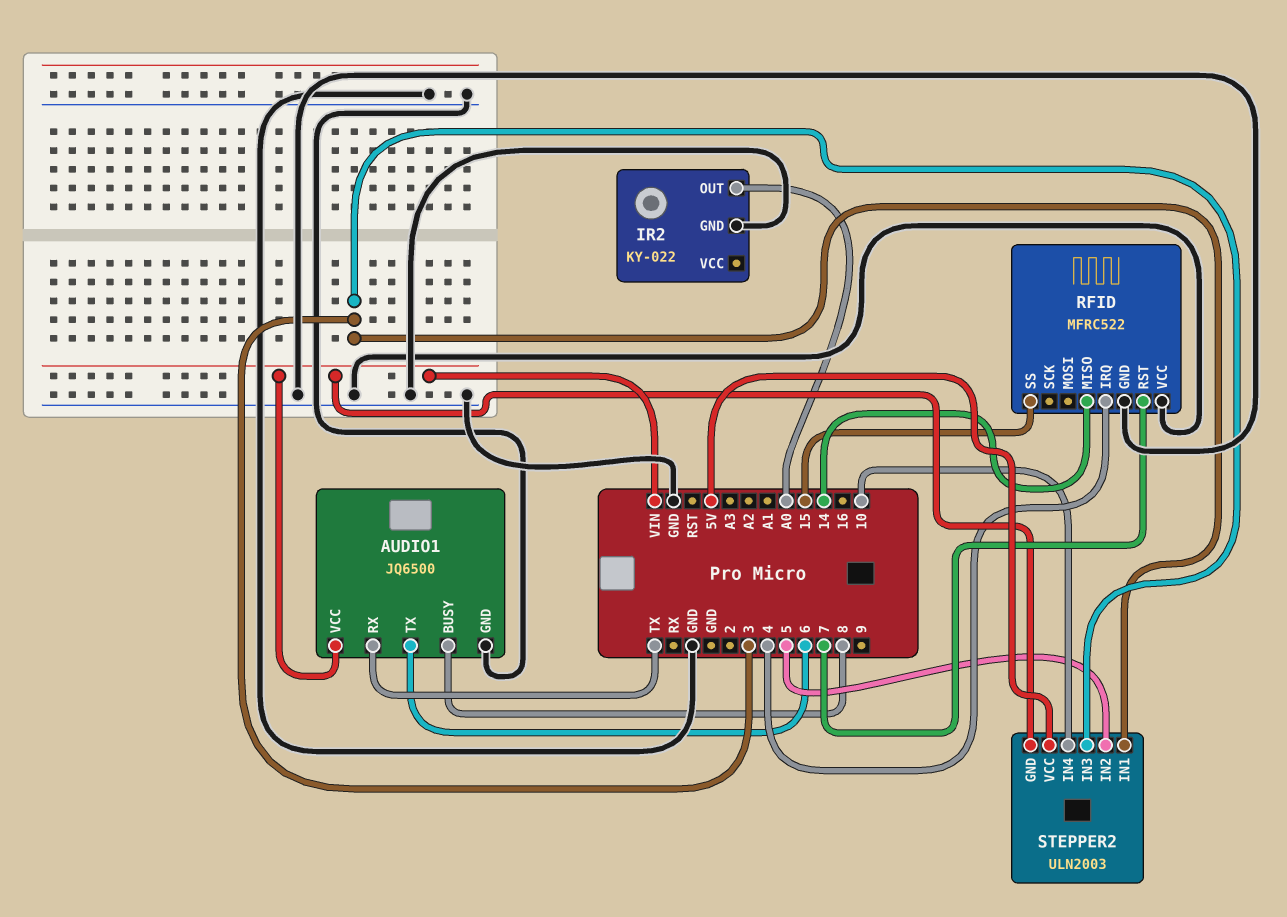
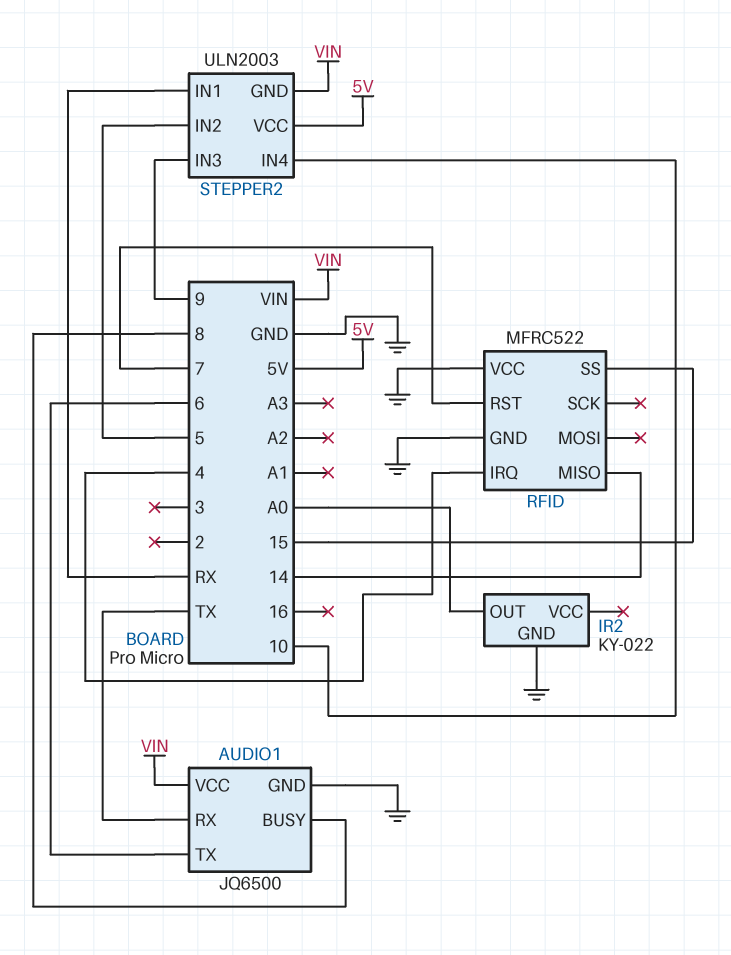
STEPPER2 pin IN1: 3 -> RX
STEPPER2 pin IN3: 3 -> 9

